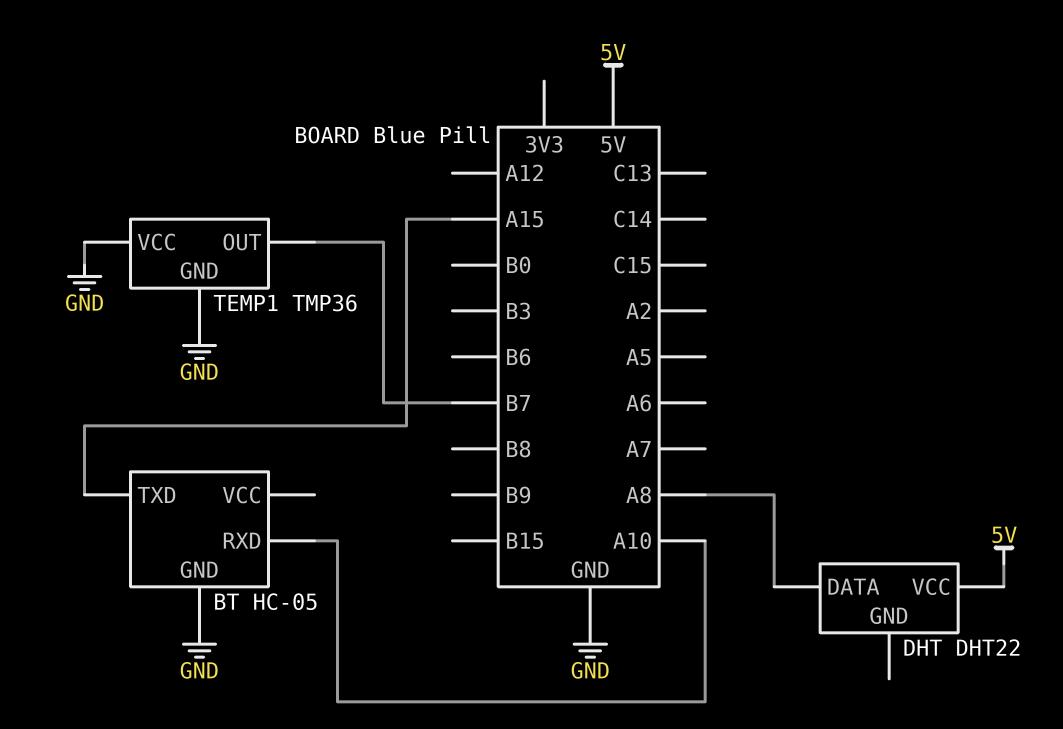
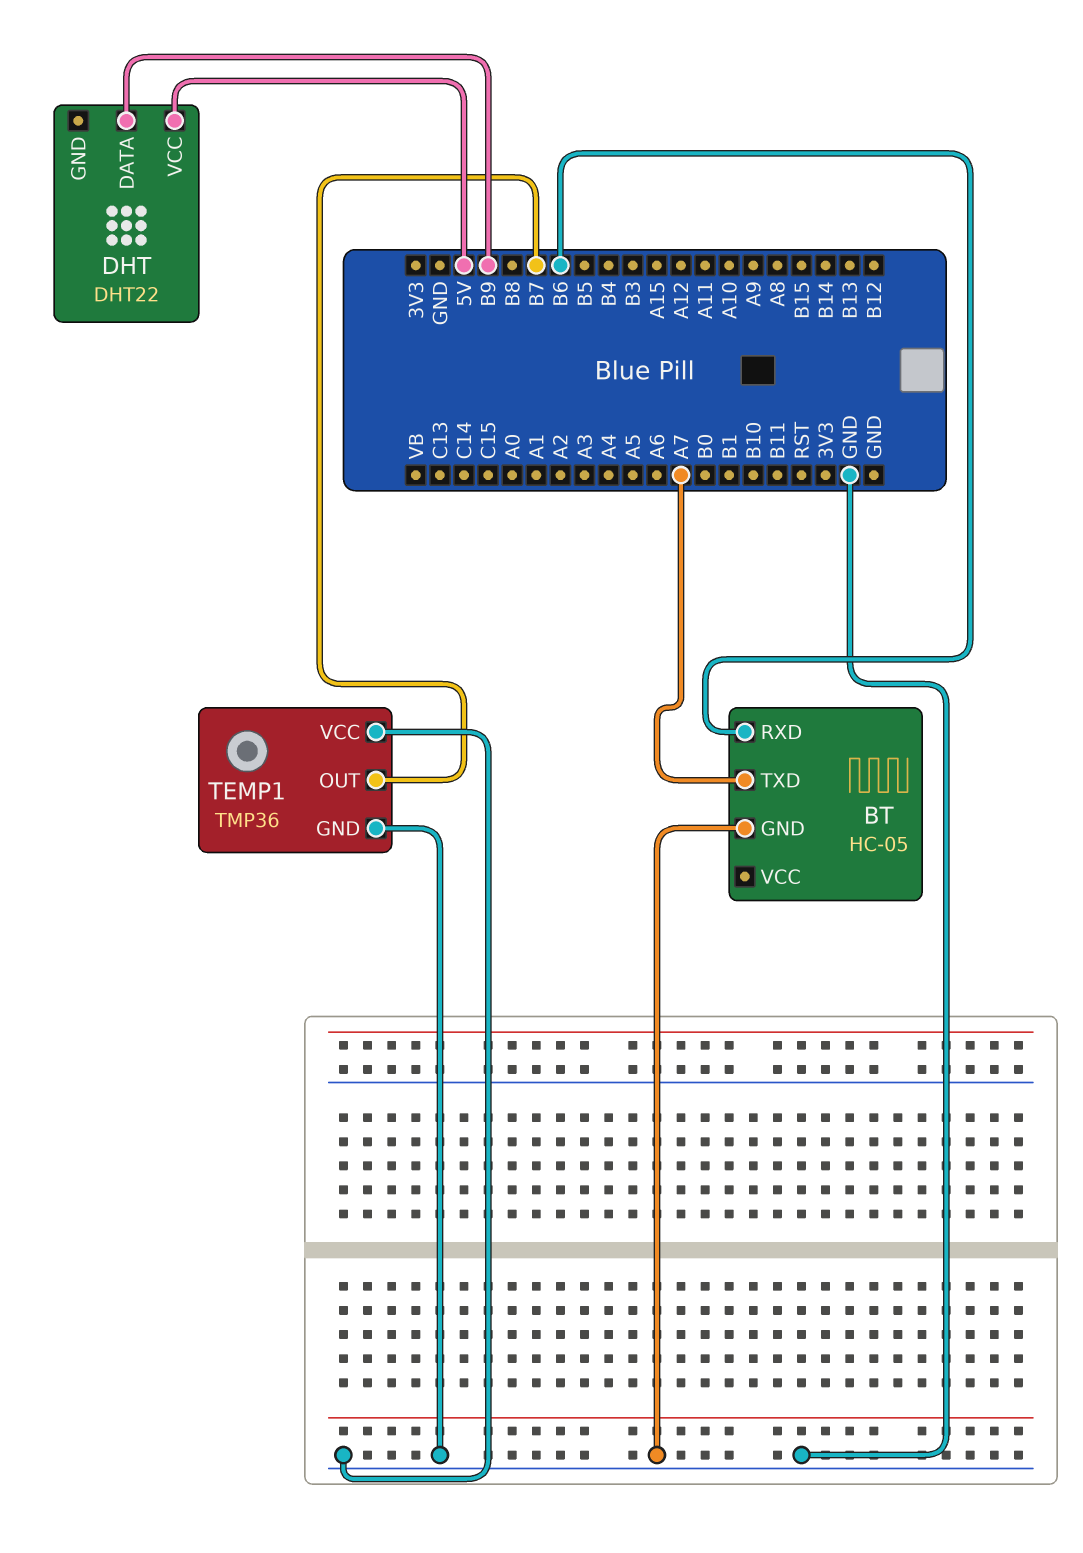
BT pin RXD: A10 -> B6
BT pin TXD: A15 -> A7
DHT pin DATA: A8 -> B9

